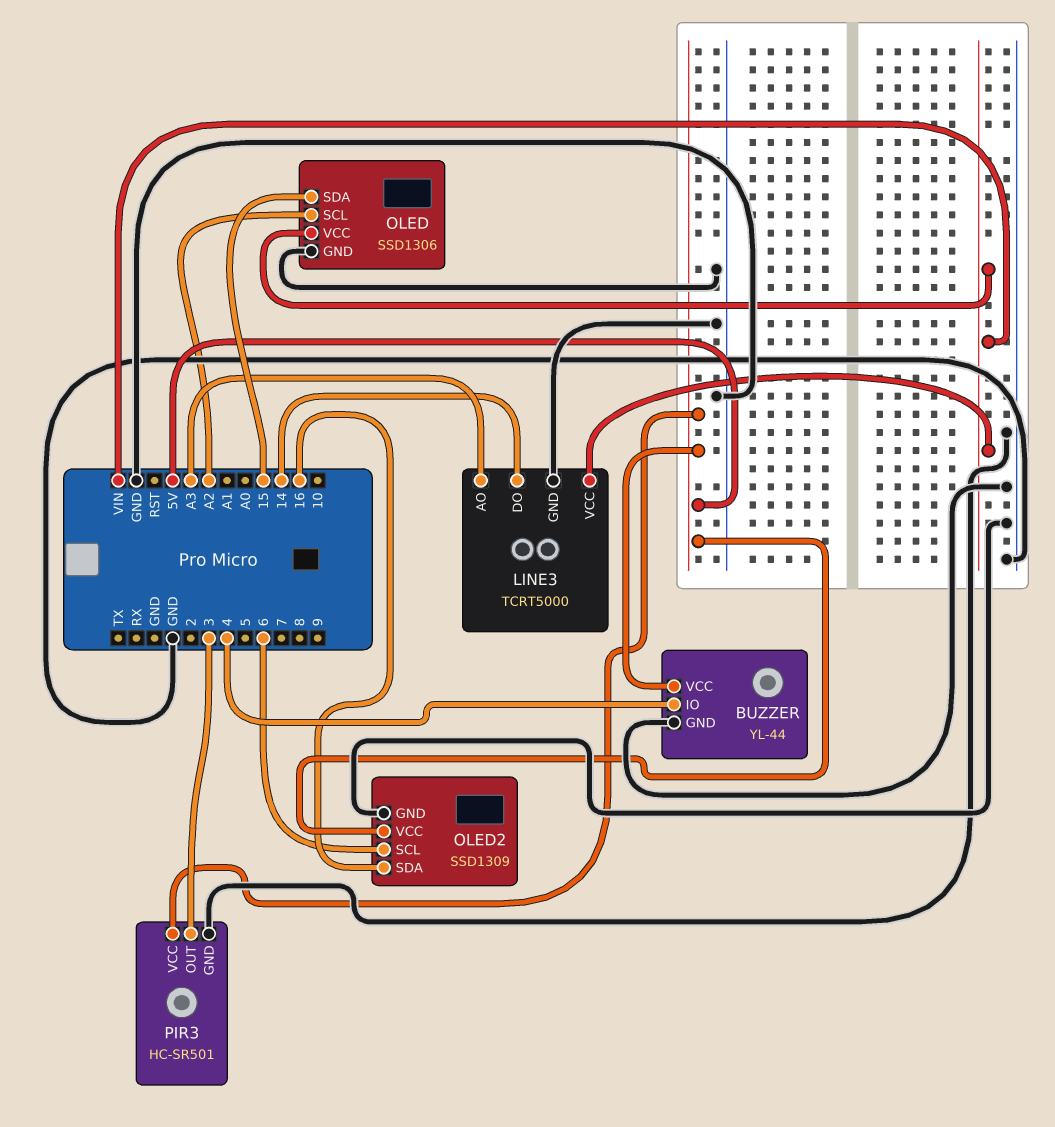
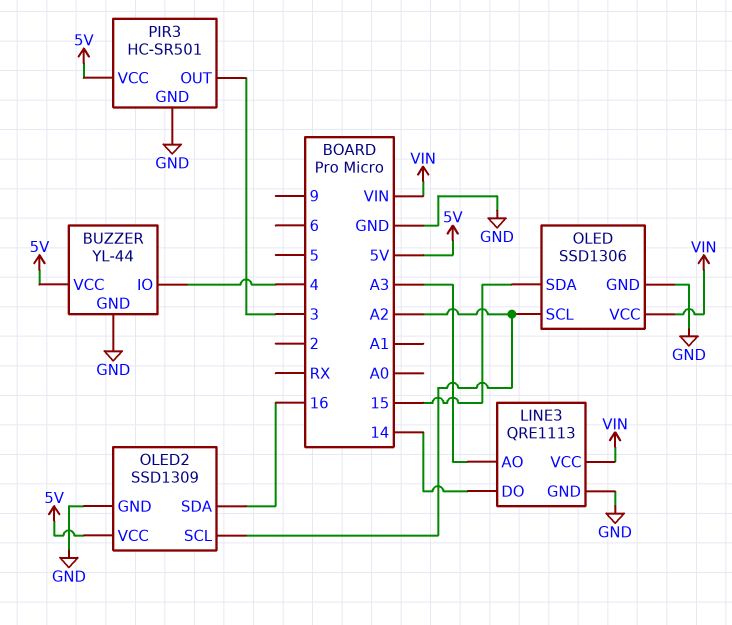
LINE3: TCRT5000 -> QRE1113
OLED2 pin SCL: 6 -> A2

